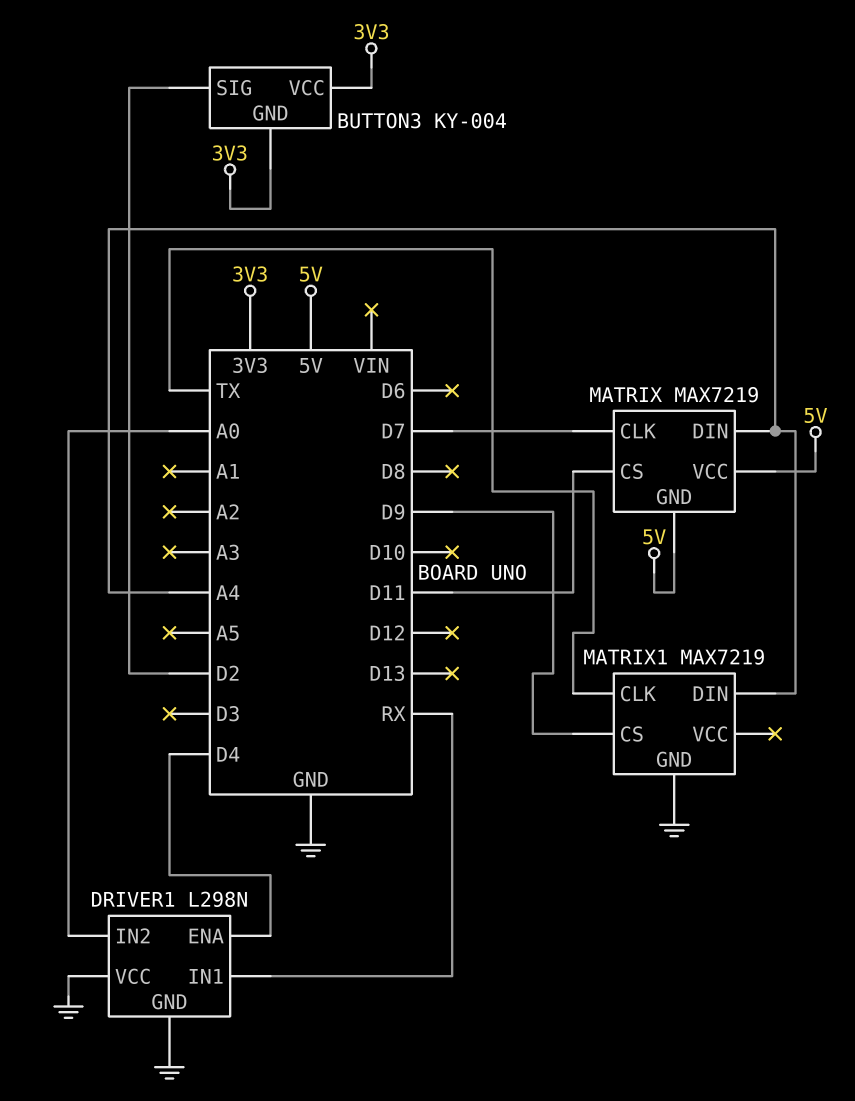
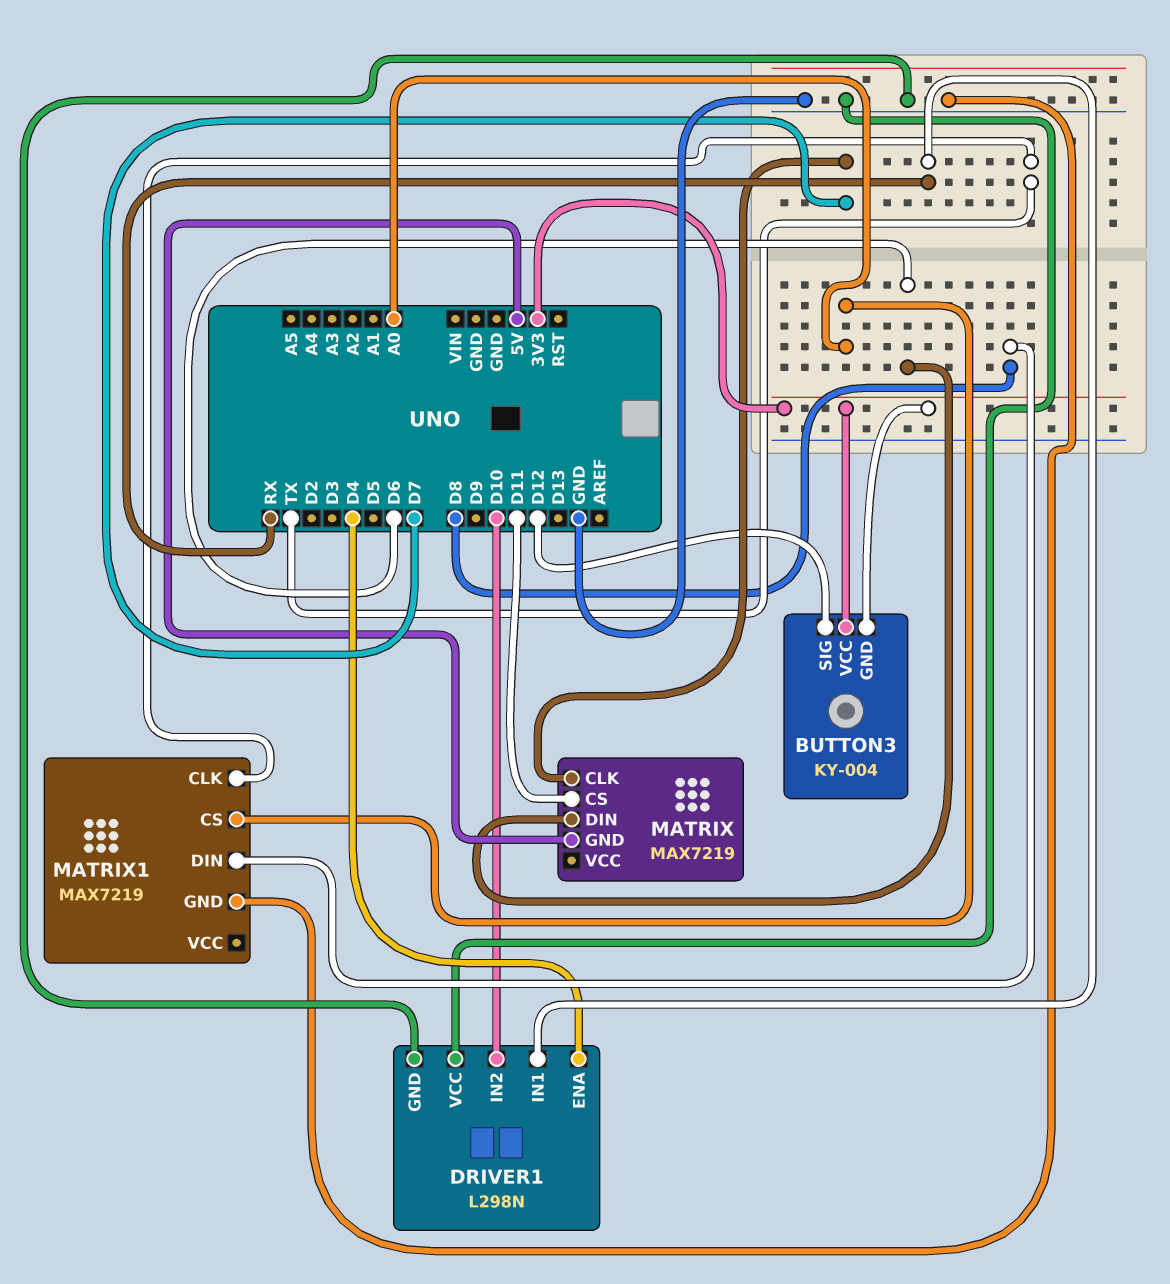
BUTTON3 pin SIG: D2 -> D12
DRIVER1 pin IN2: A0 -> D10
MATRIX pin DIN: A4 -> D6
MATRIX pin VCC: 5V -> none
MATRIX1 pin CS: D9 -> A0
MATRIX1 pin DIN: A4 -> D8

